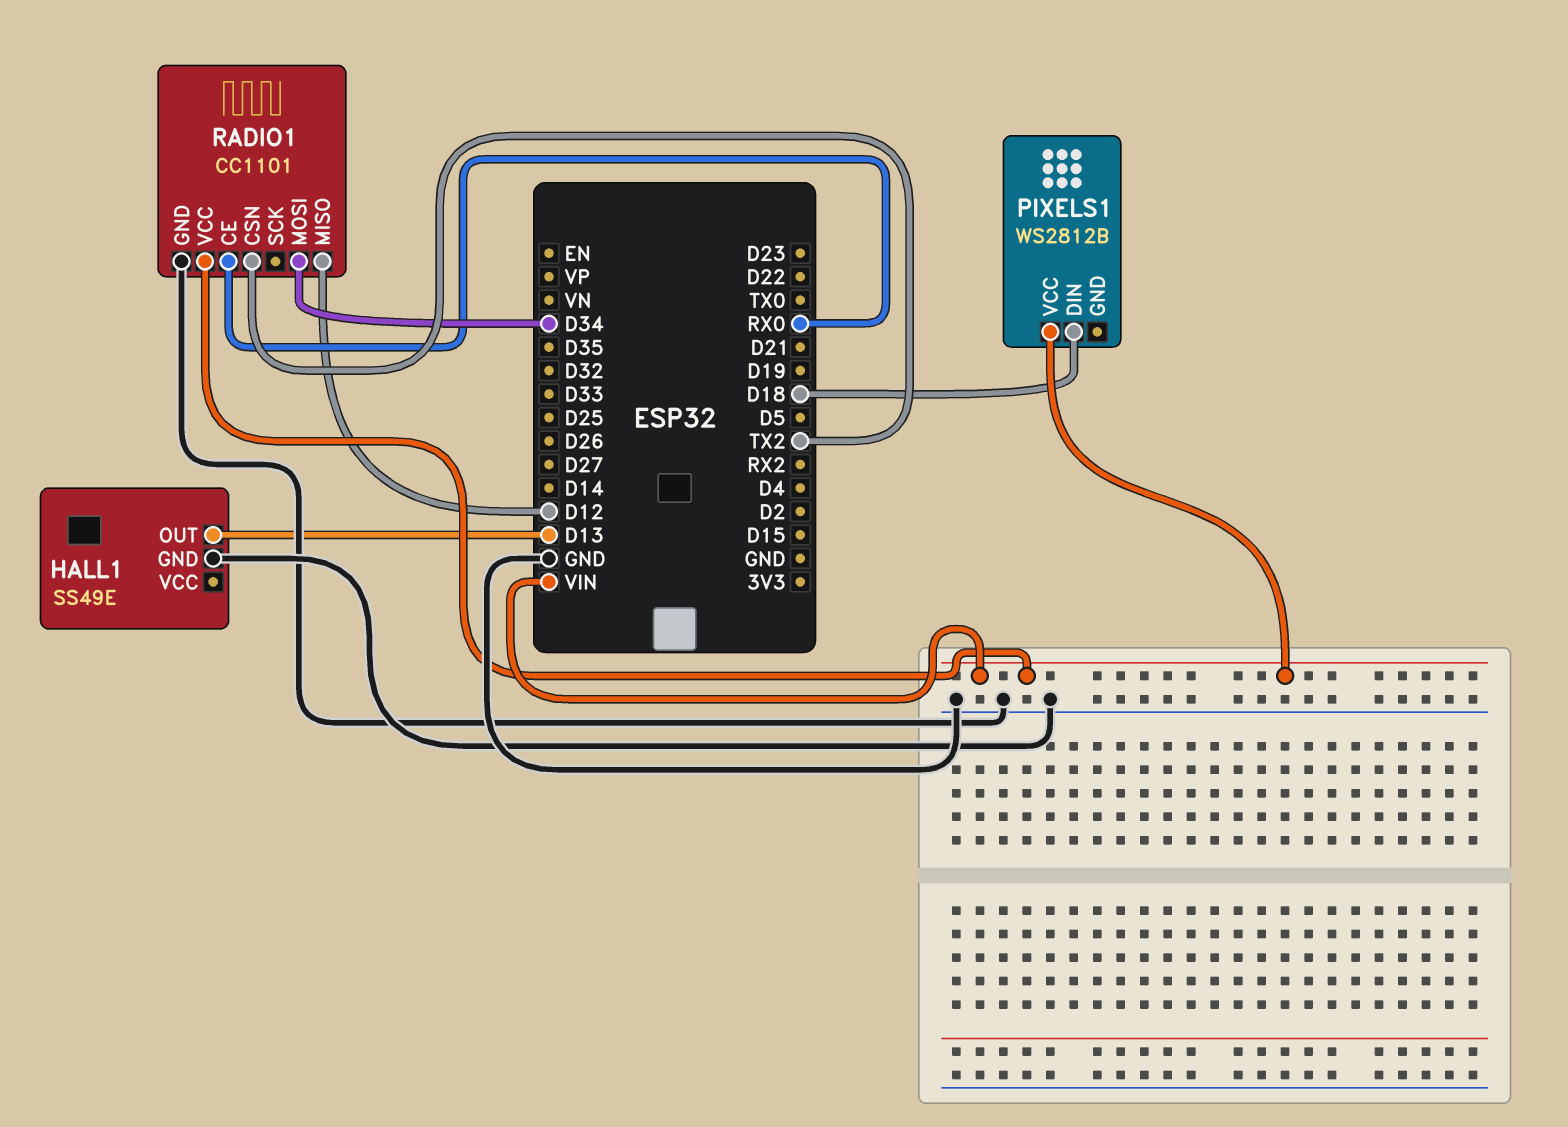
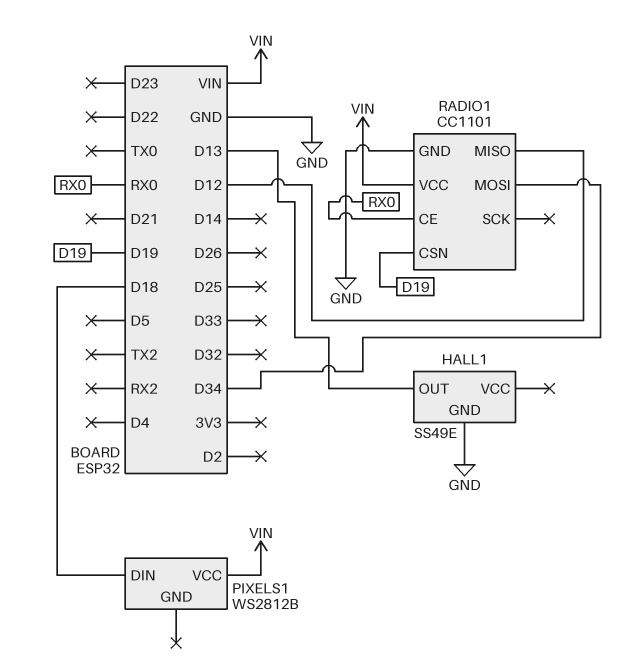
RADIO1 pin CSN: TX2 -> D19

